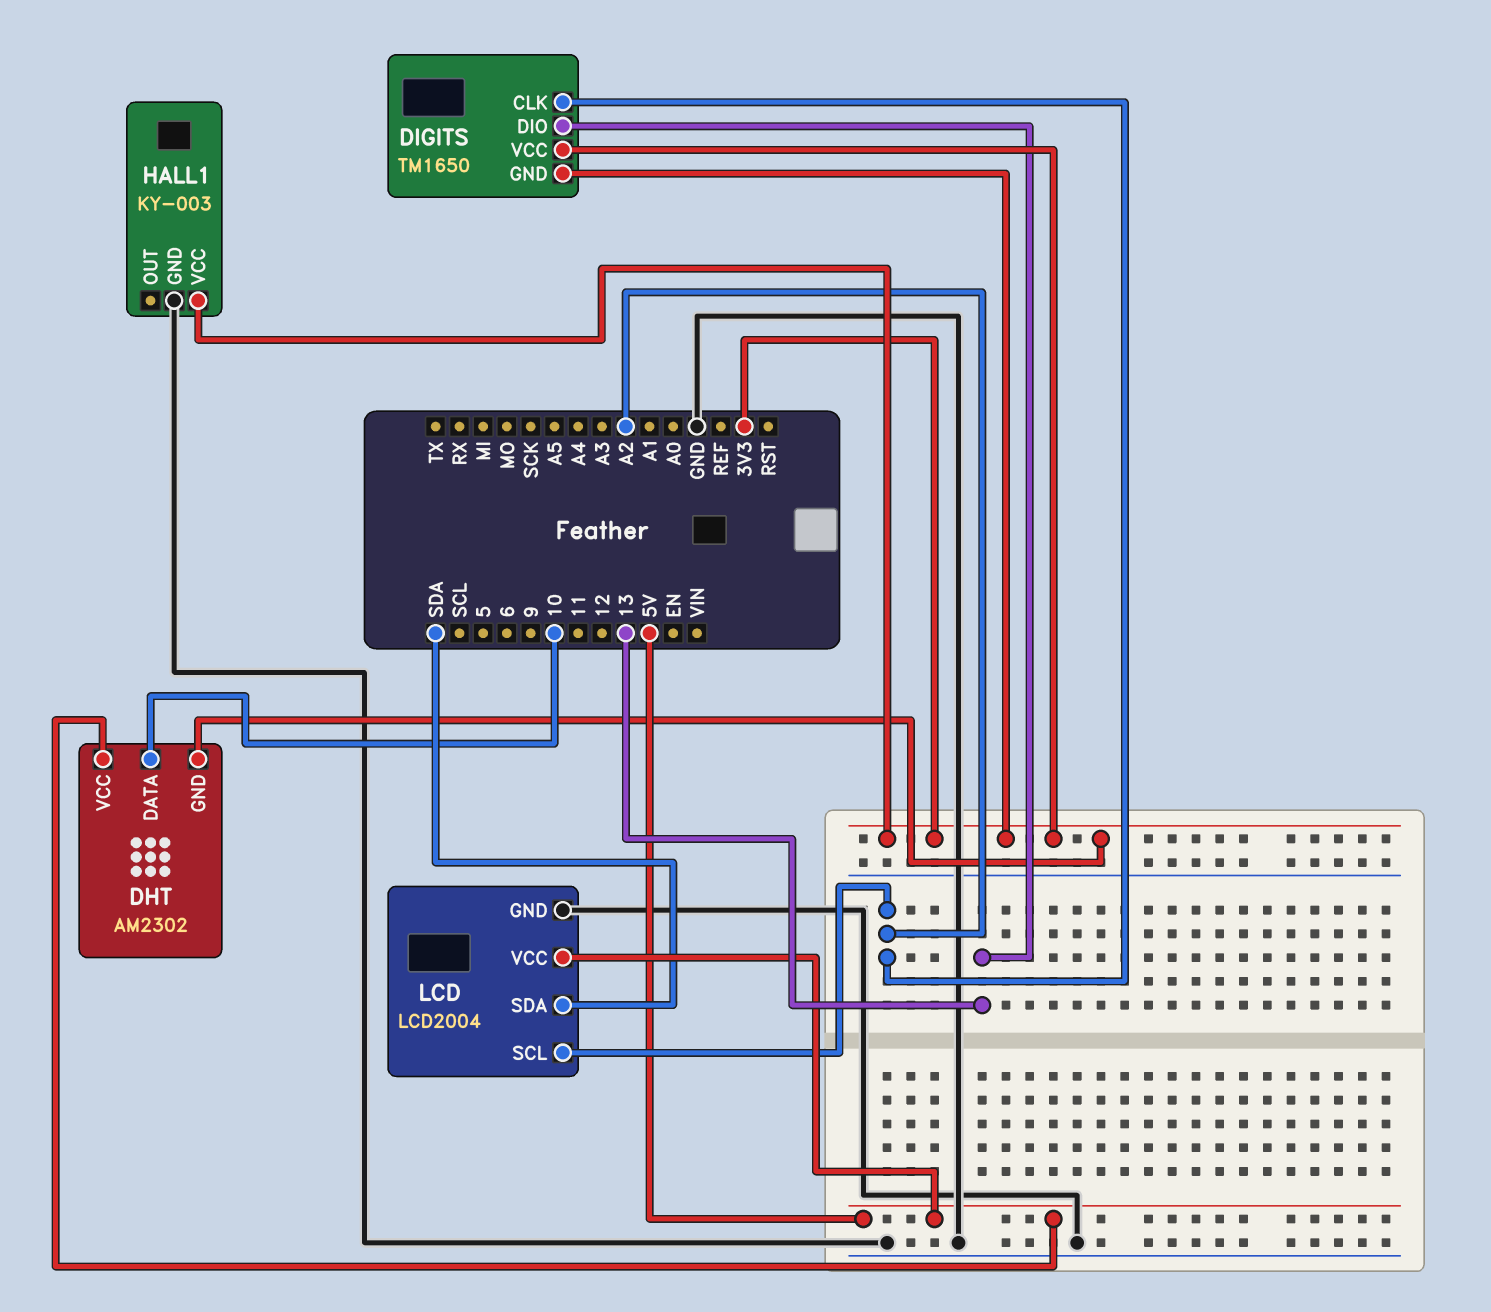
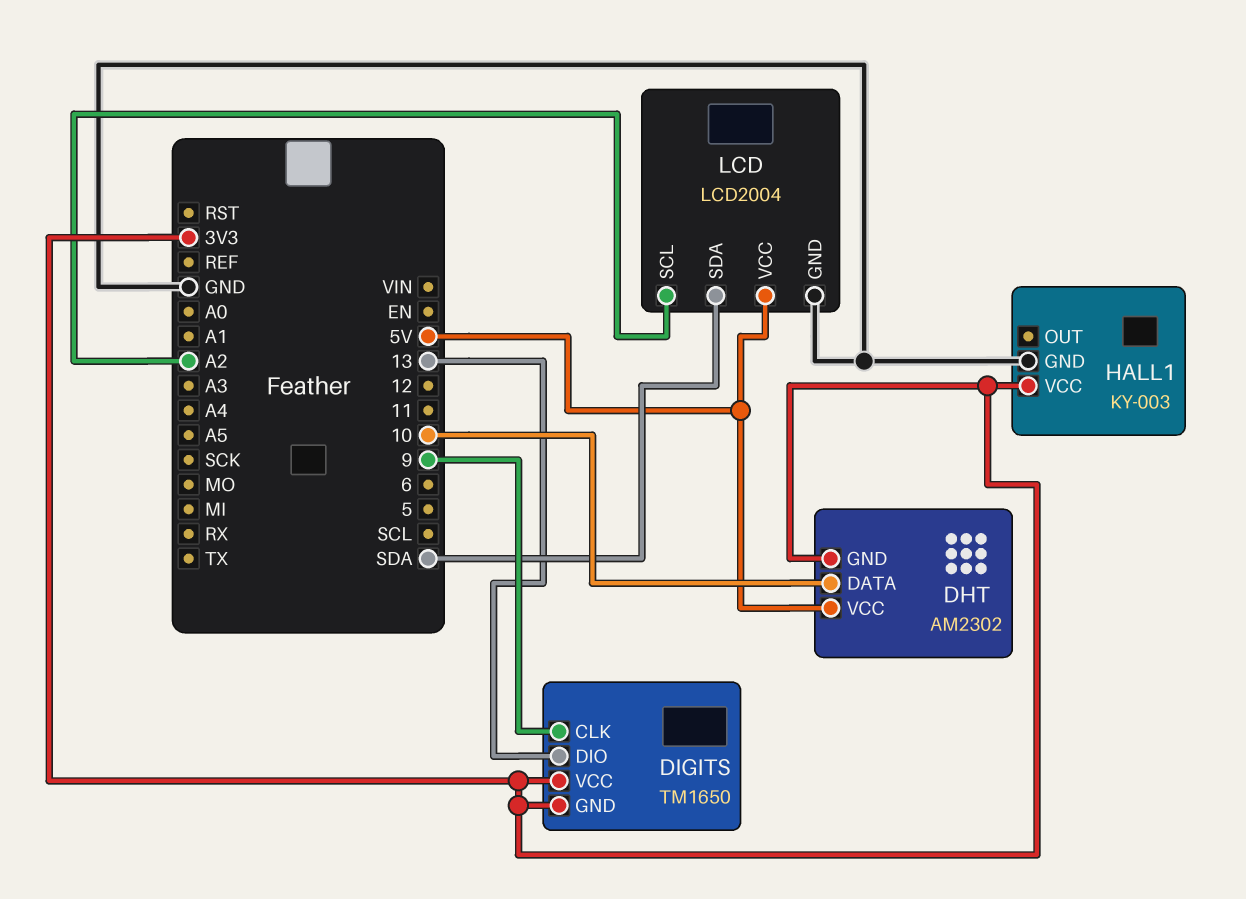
DIGITS pin CLK: A2 -> 9

